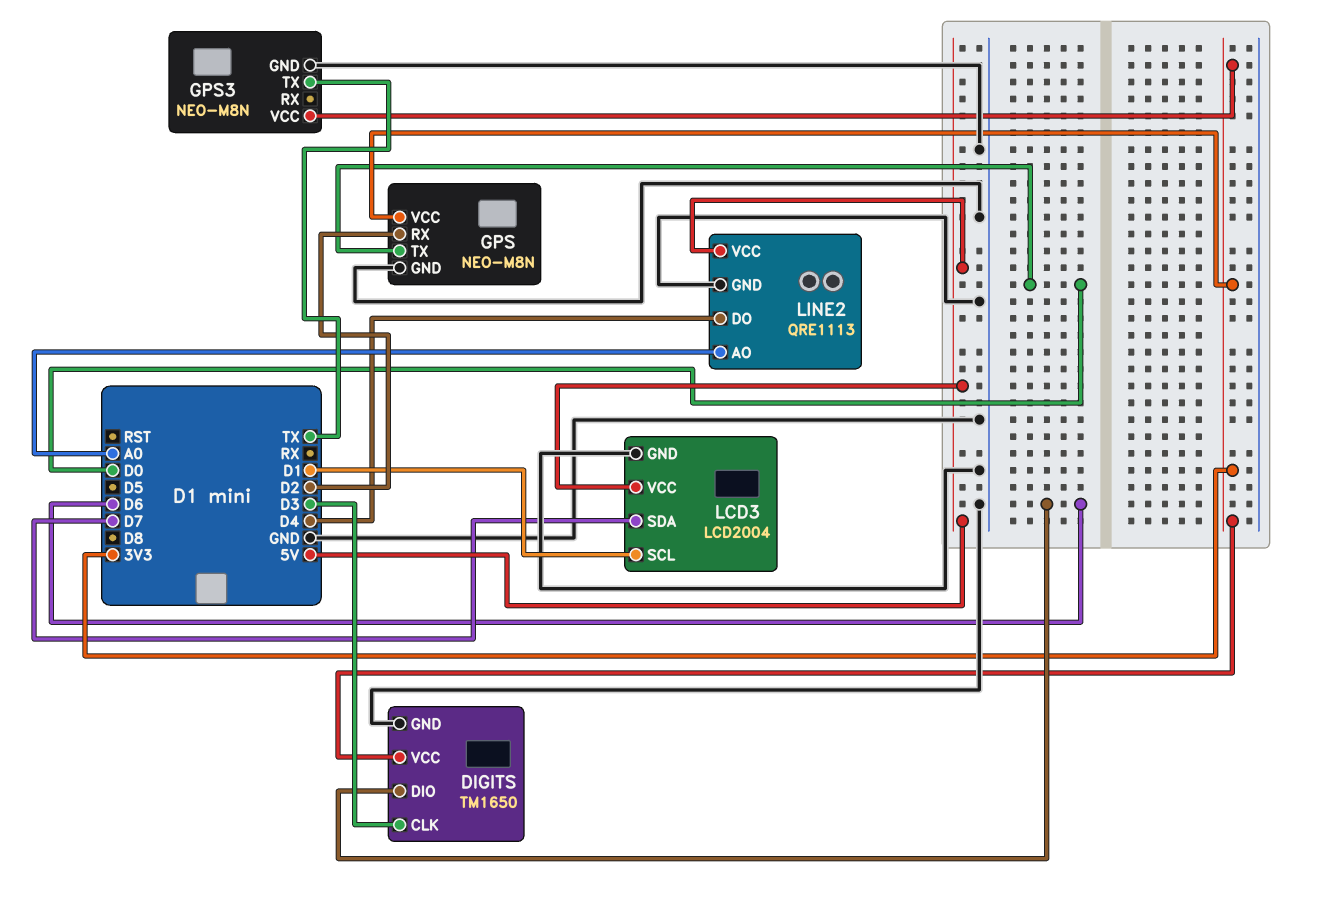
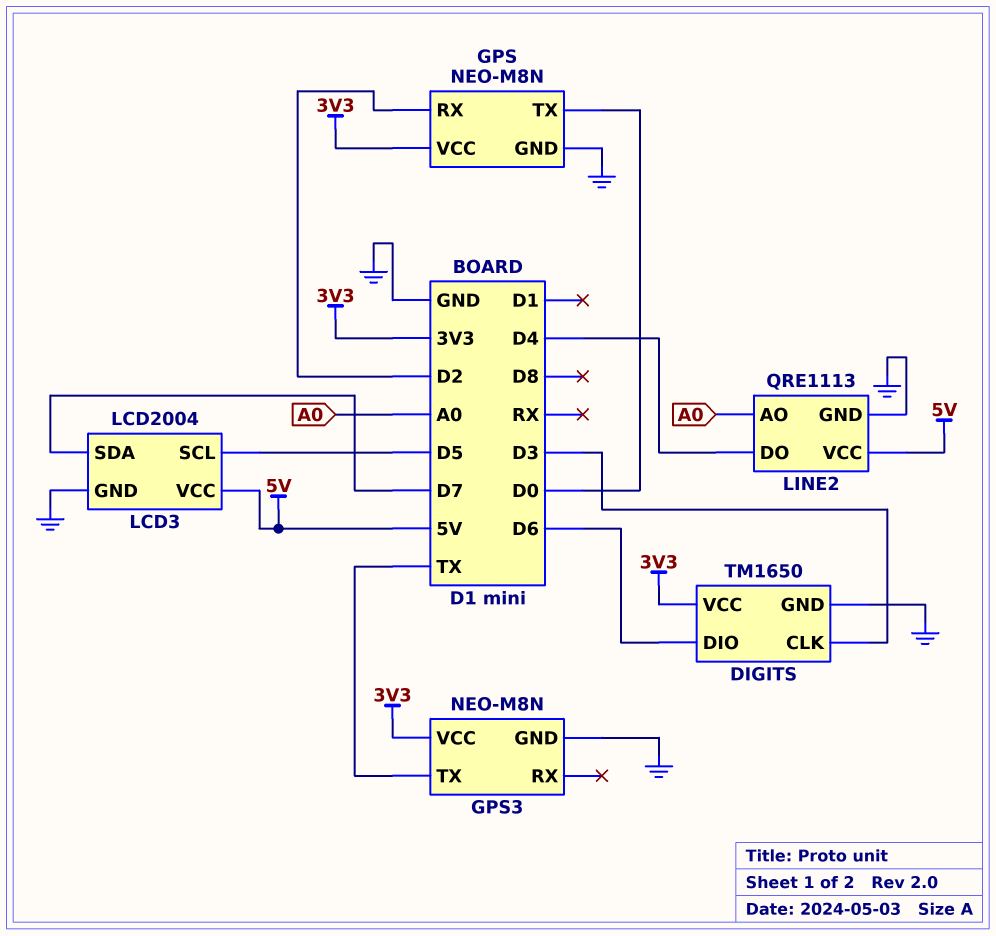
LCD3 pin SCL: D1 -> D5

